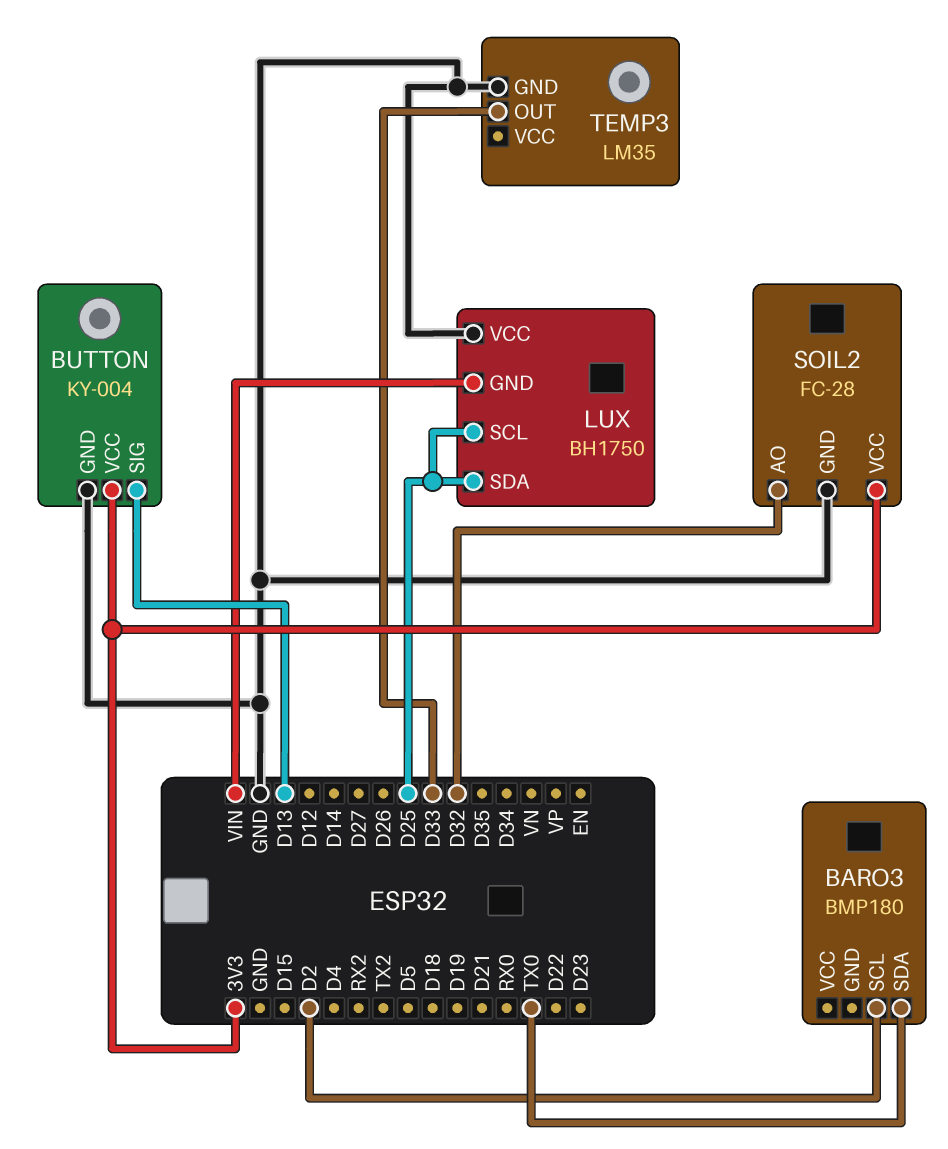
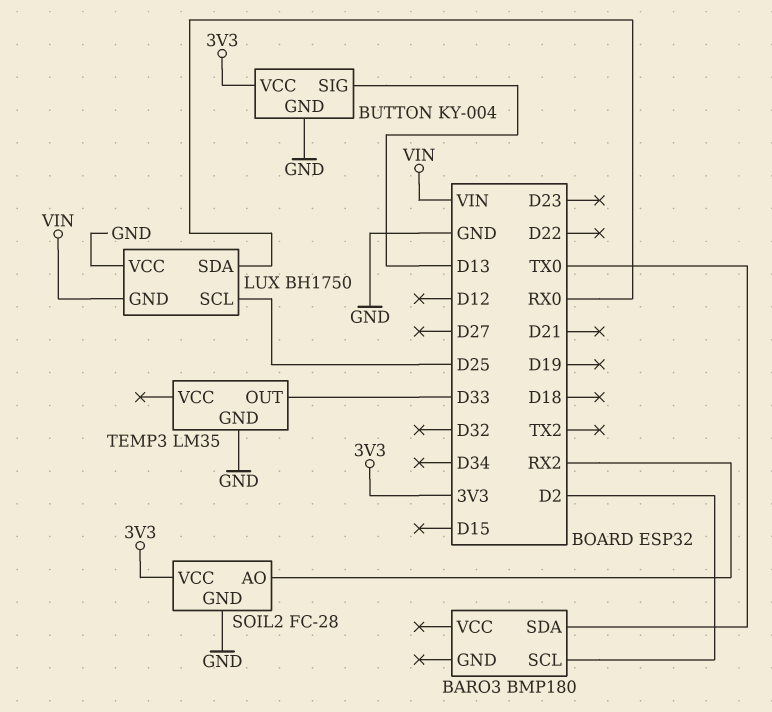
LUX pin SDA: D25 -> RX0
SOIL2 pin AO: D32 -> RX2

